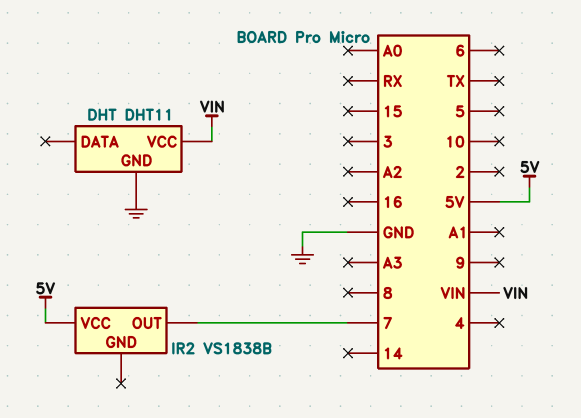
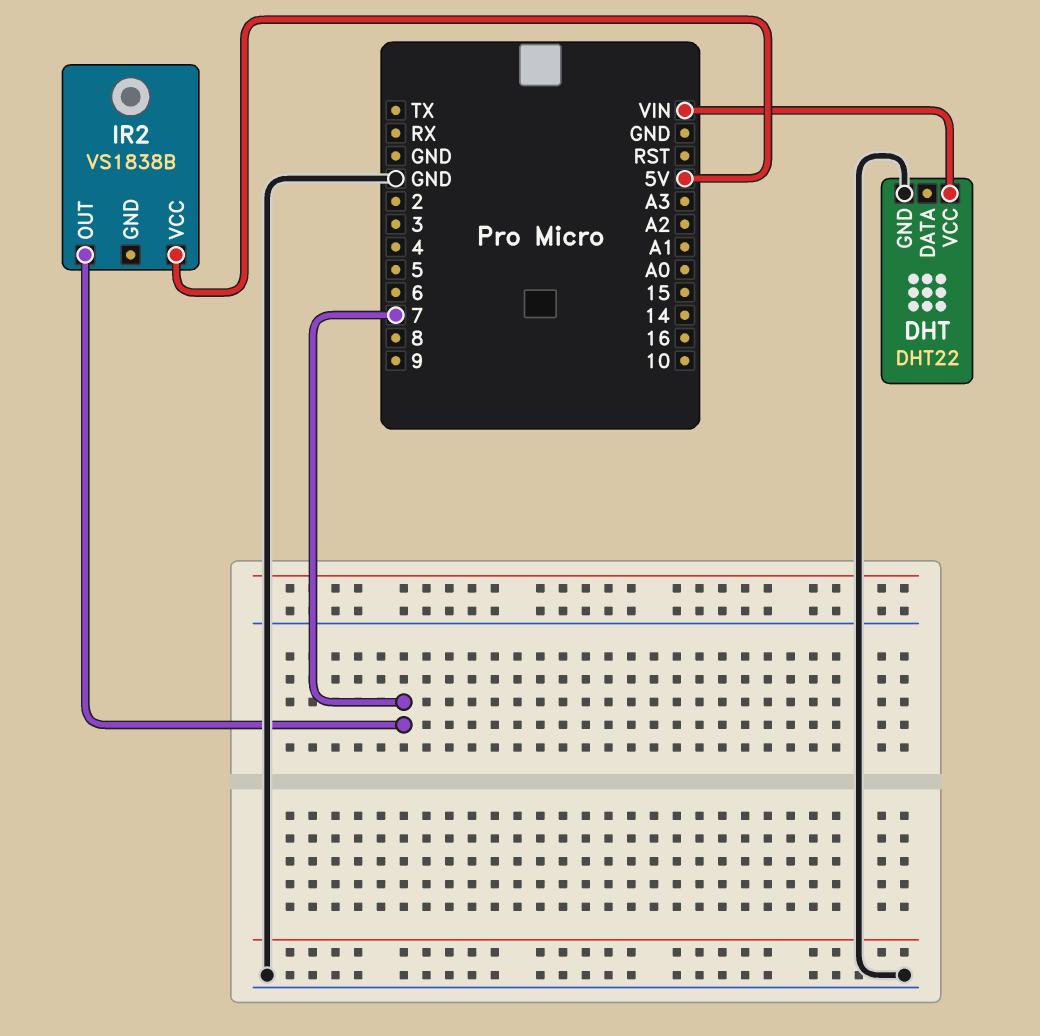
DHT: DHT11 -> DHT22

